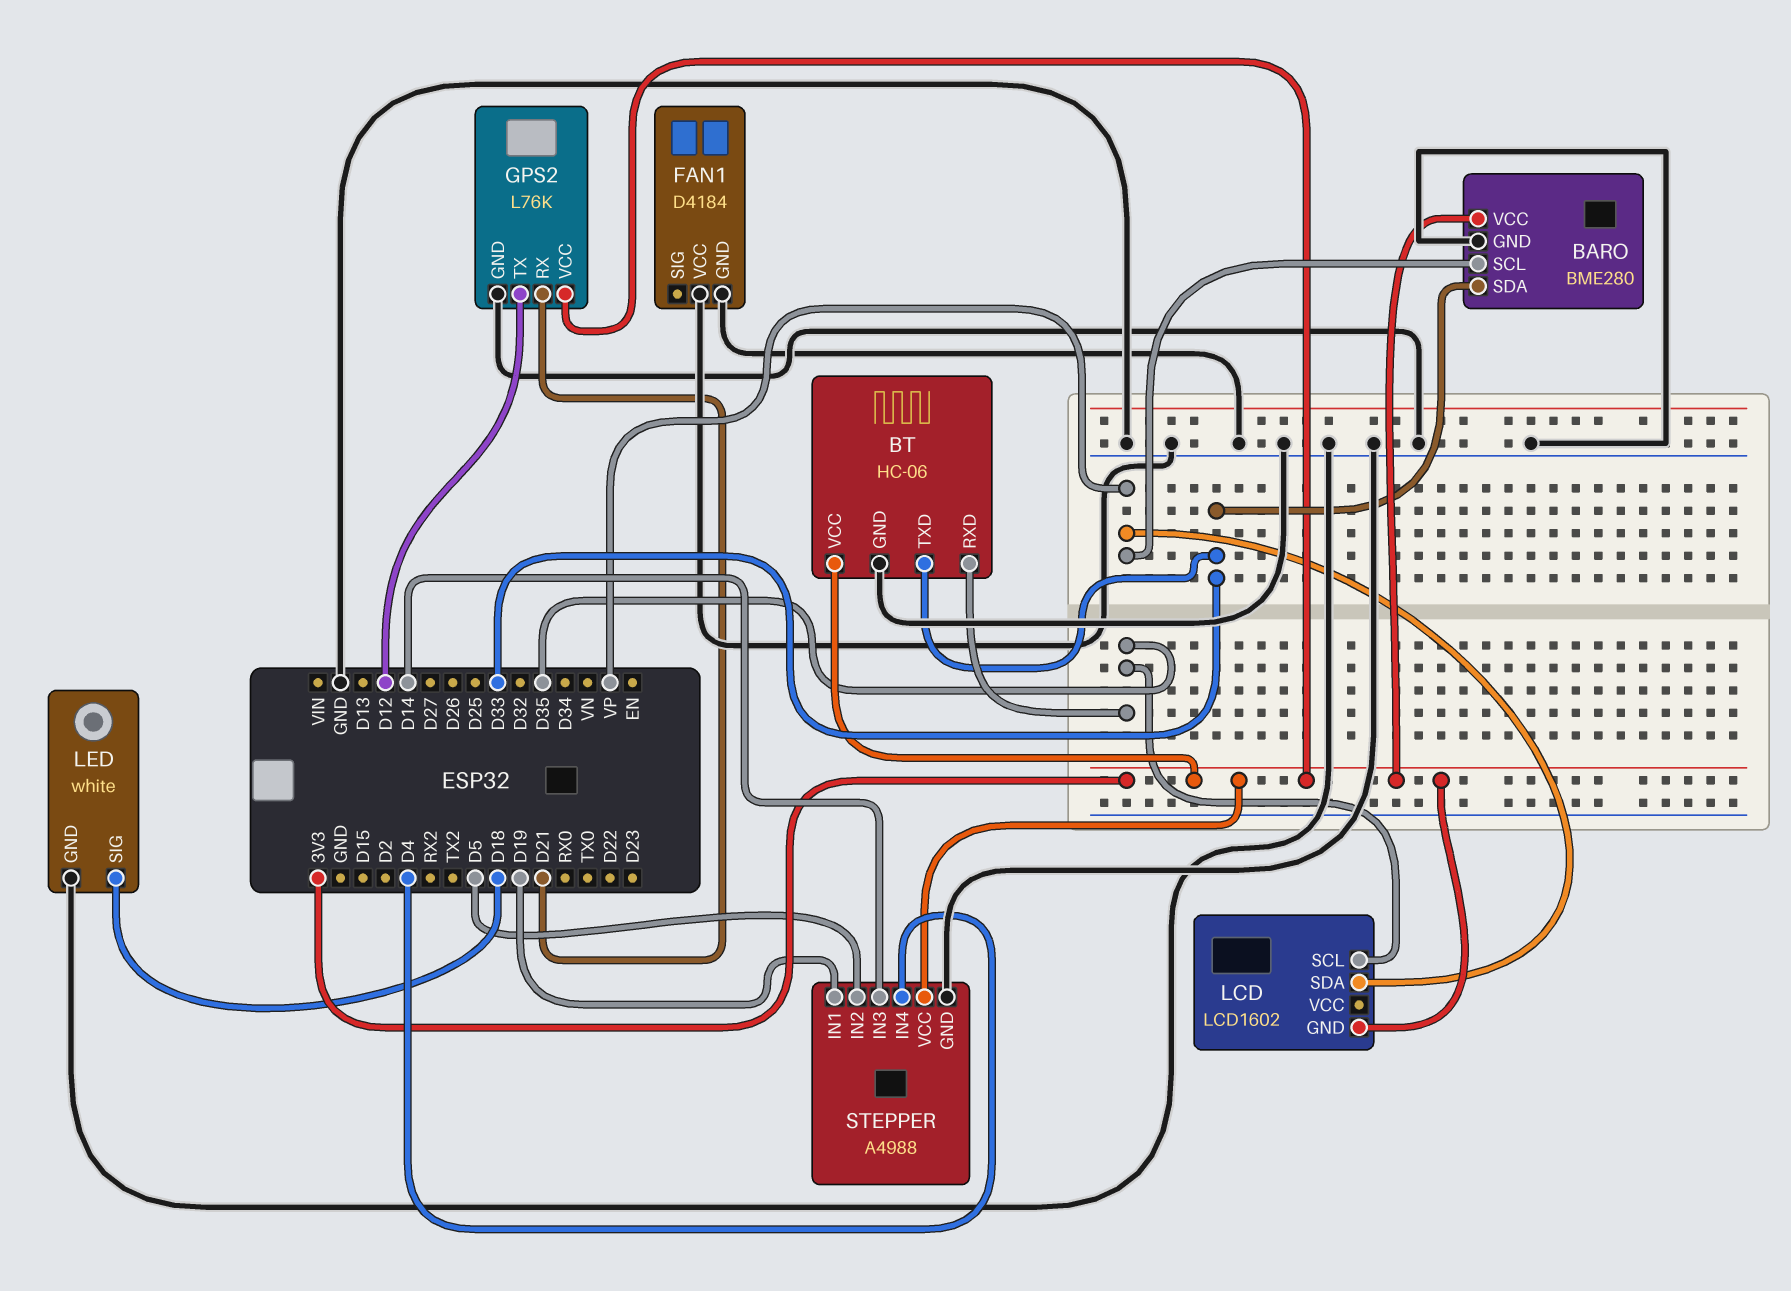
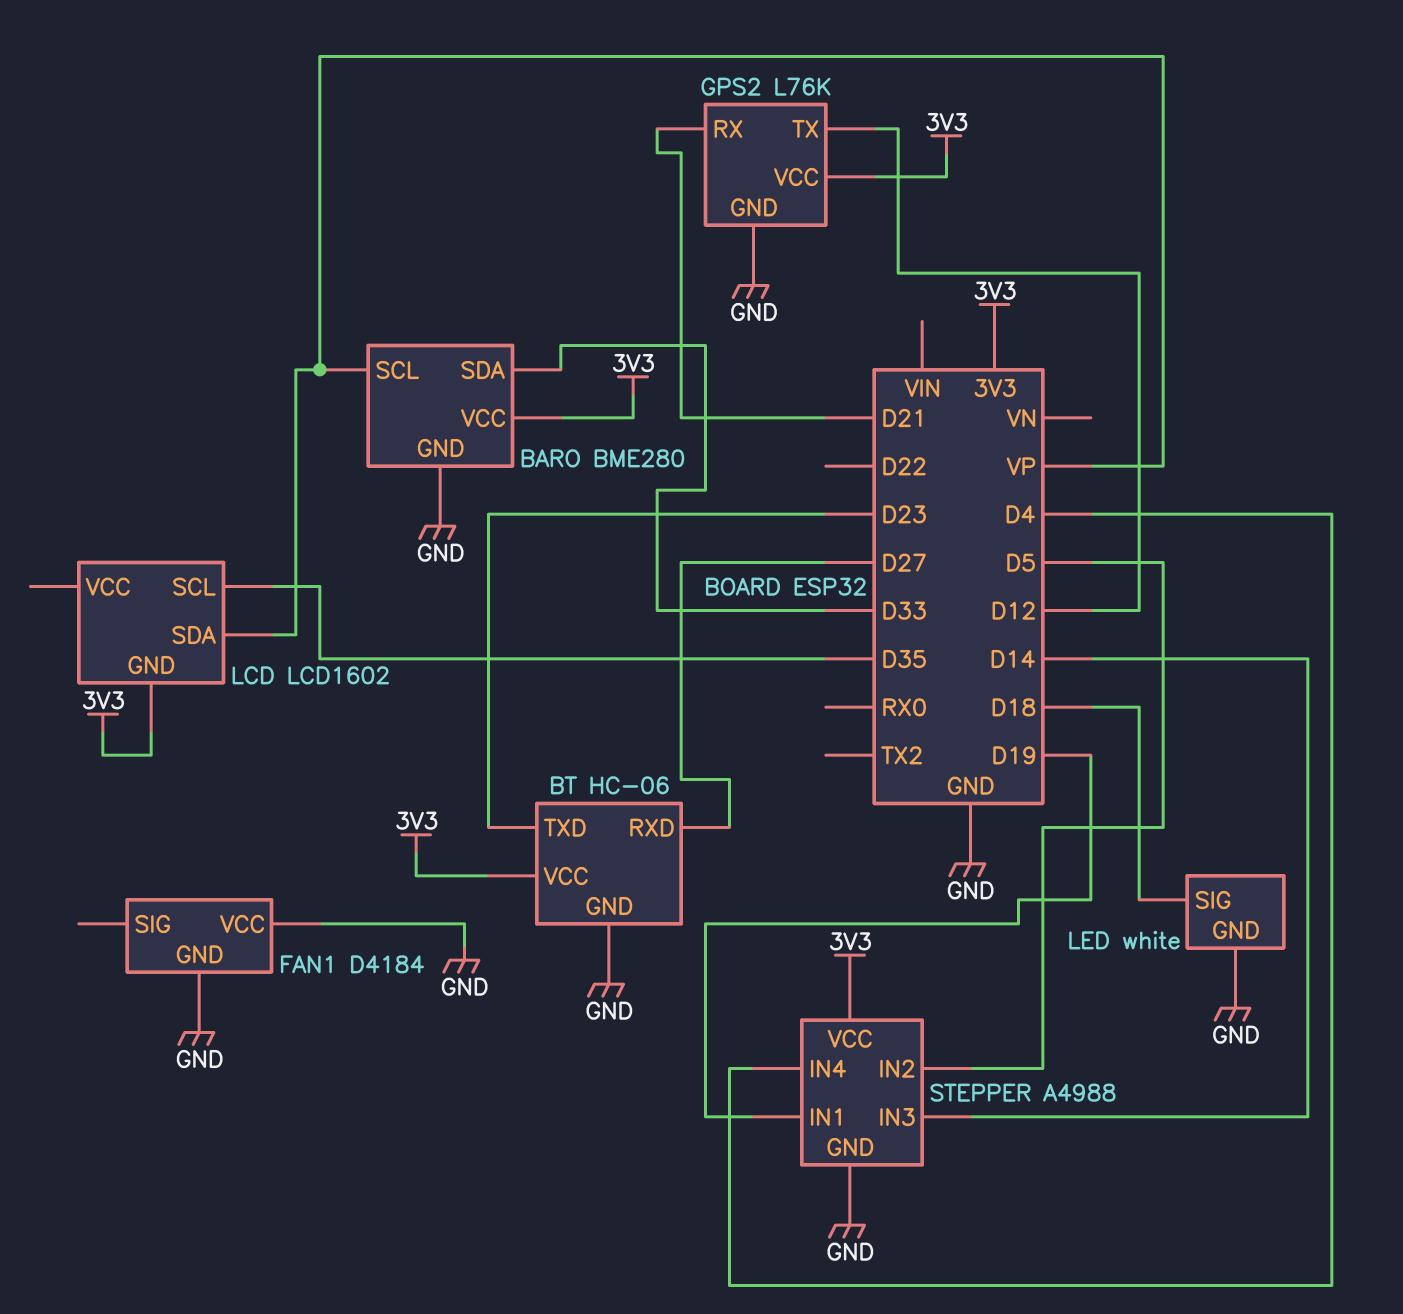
BT pin RXD: D35 -> D27
BT pin TXD: D33 -> D23

